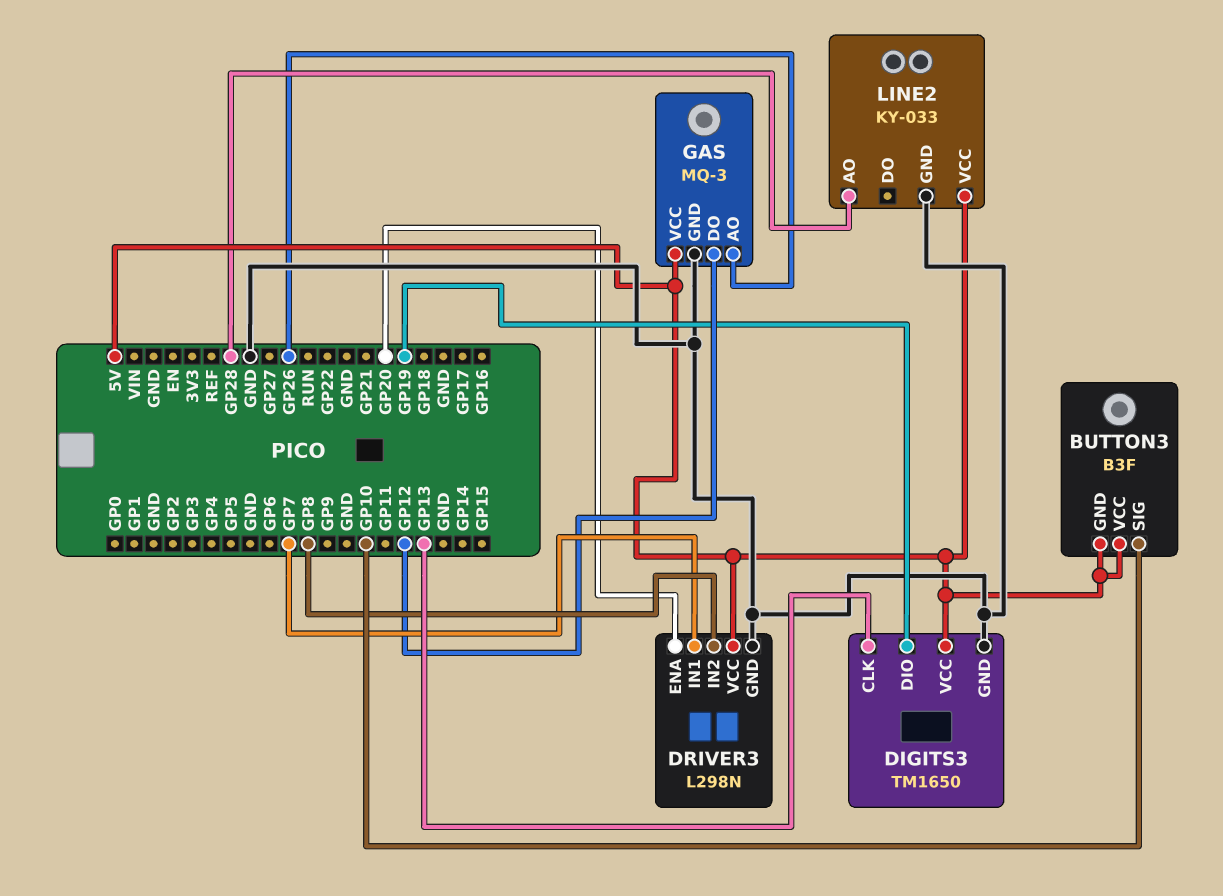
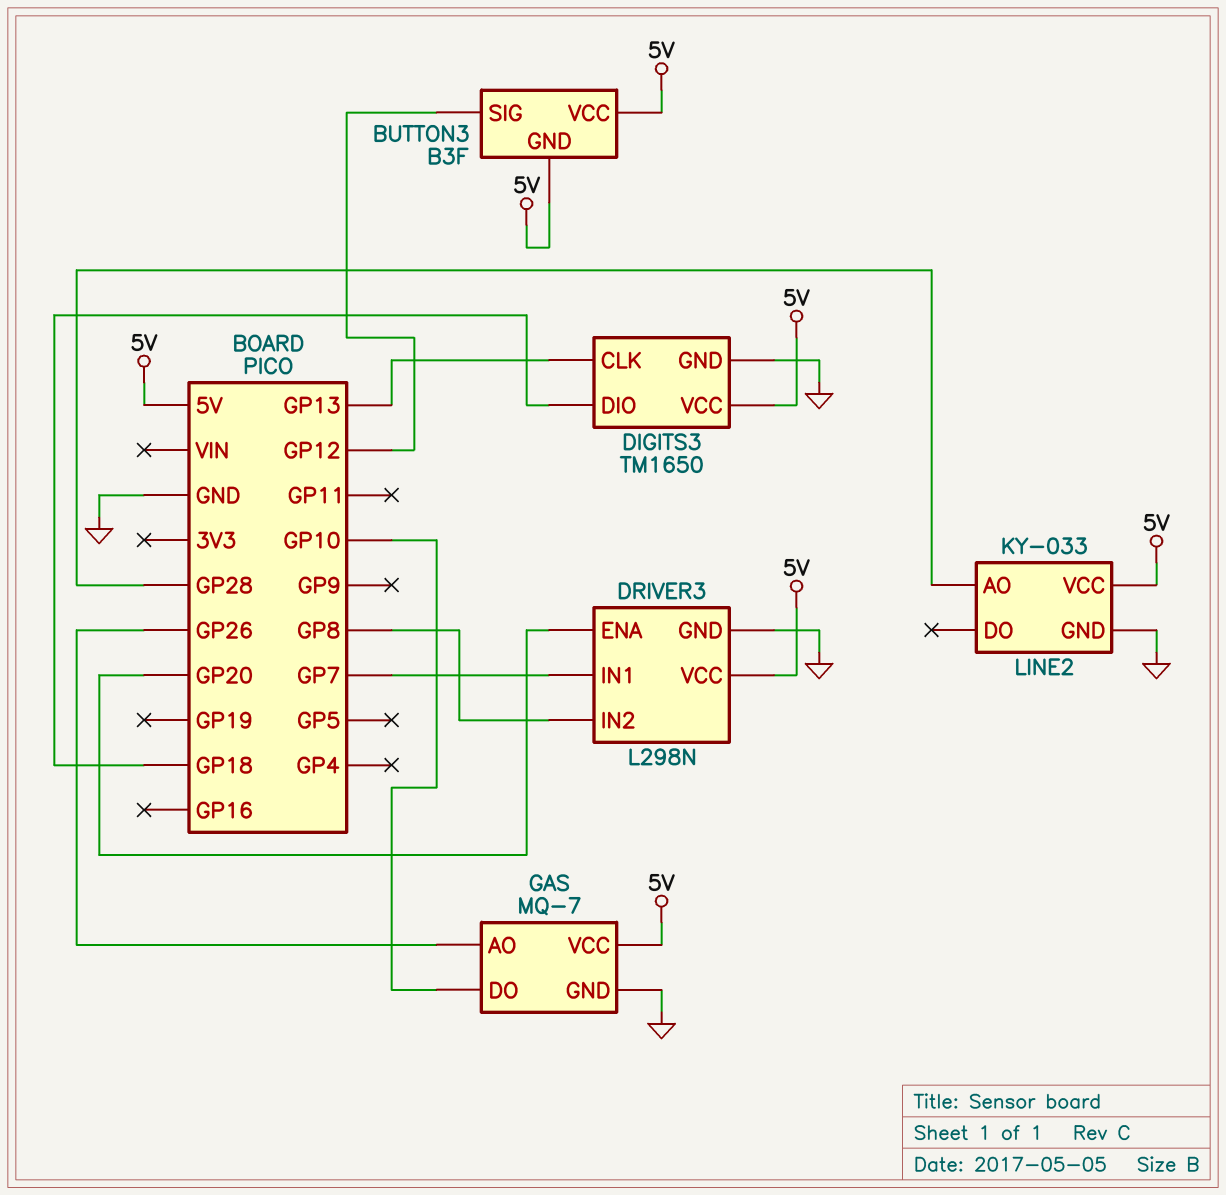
BUTTON3 pin SIG: GP10 -> GP12
DIGITS3 pin DIO: GP19 -> GP18
GAS: MQ-3 -> MQ-7
GAS pin DO: GP12 -> GP10

